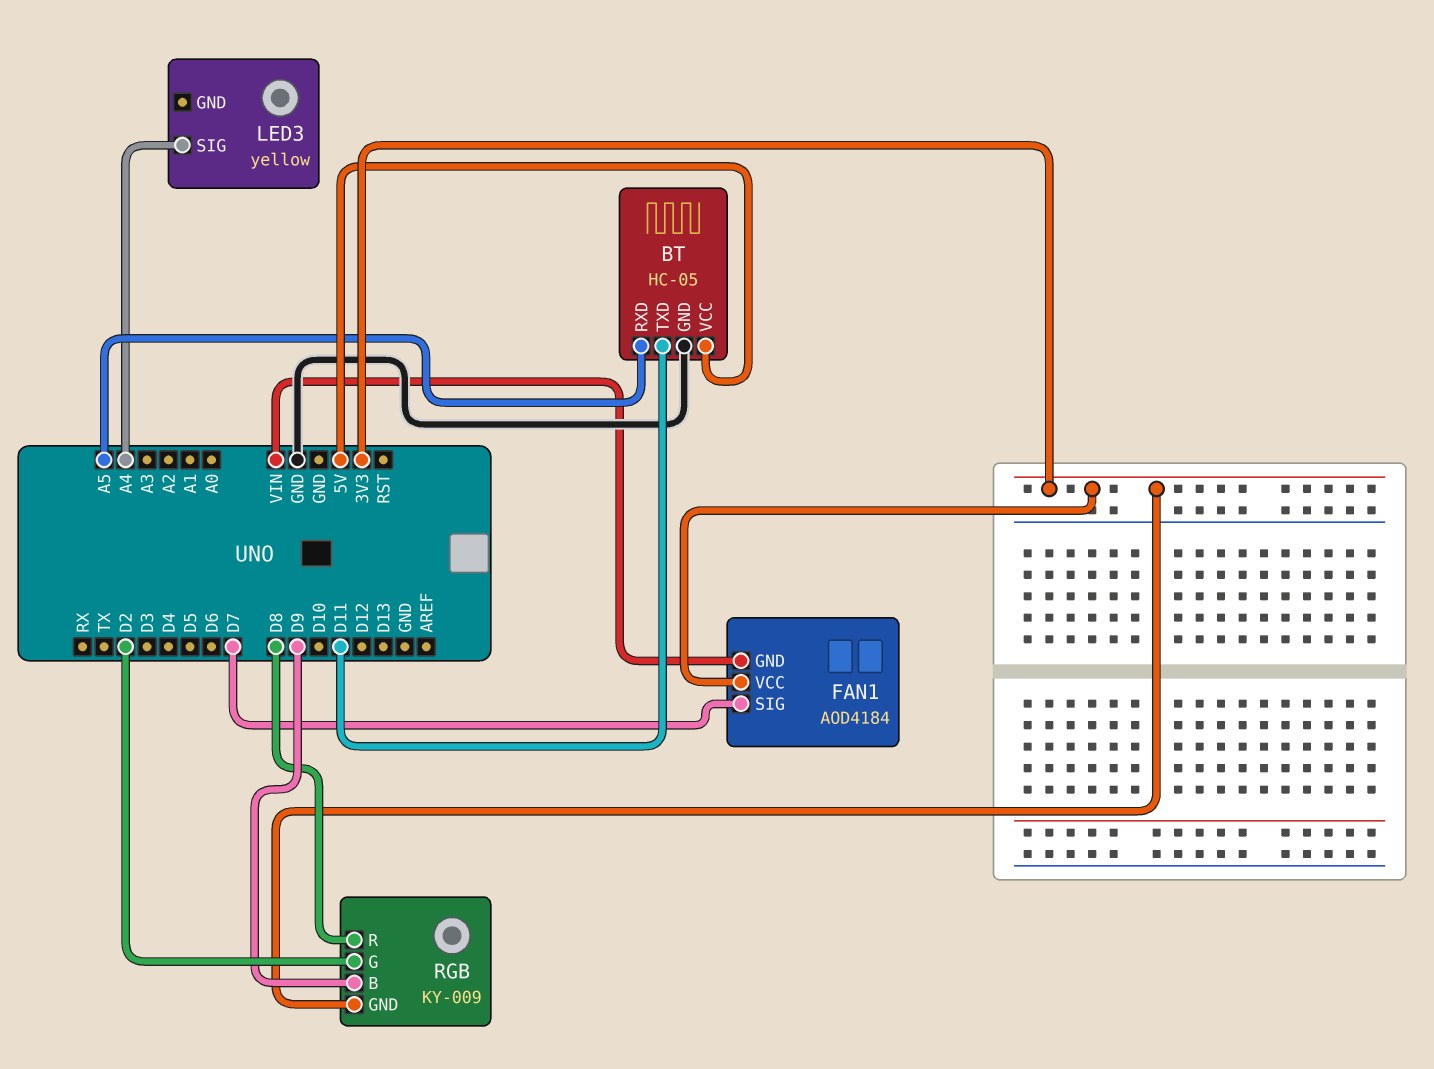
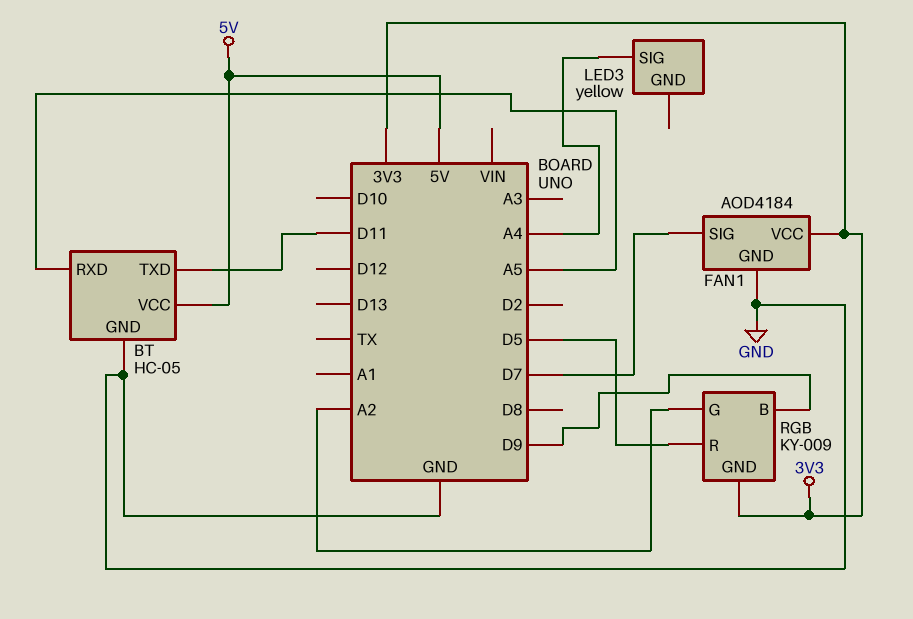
FAN1 pin GND: VIN -> GND
RGB pin G: D2 -> A2
RGB pin R: D8 -> D5

